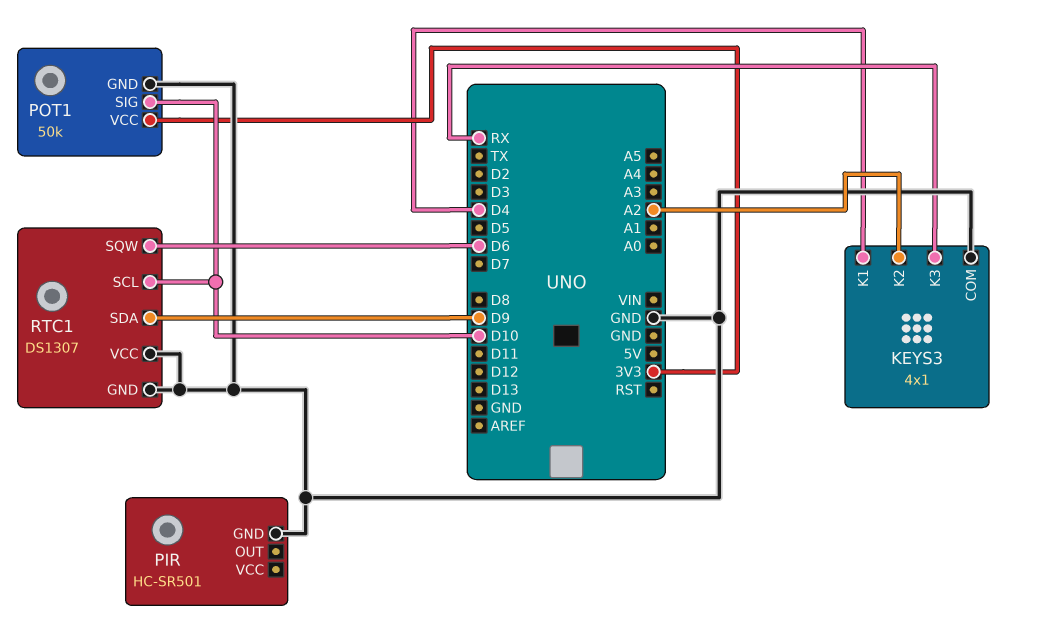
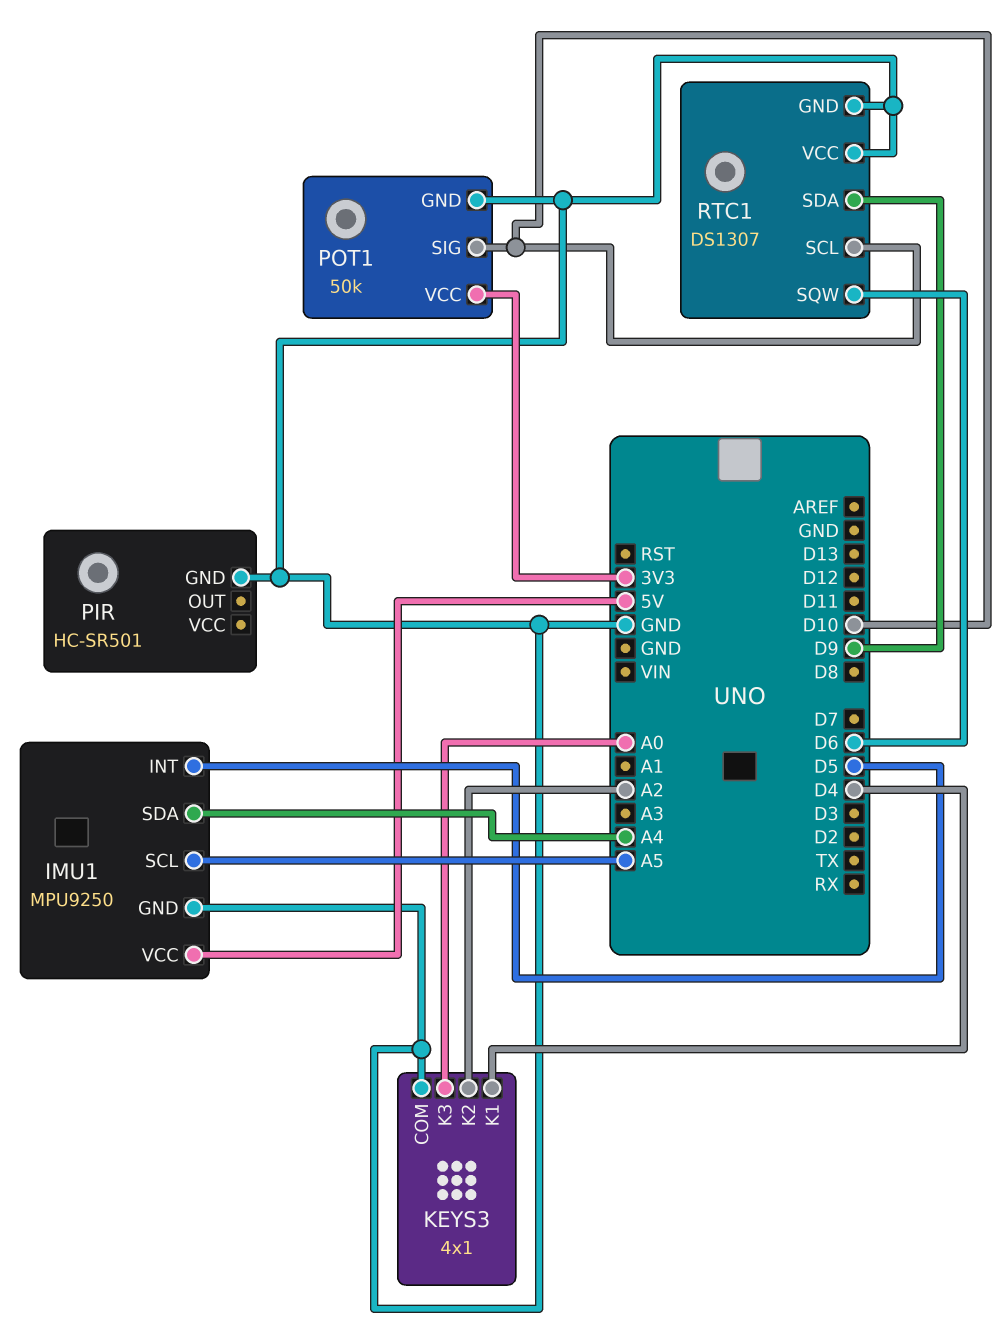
IMU1: none -> MPU9250
IMU1 pin GND: none -> GND
IMU1 pin INT: none -> D5
IMU1 pin SCL: none -> A5
IMU1 pin SDA: none -> A4
IMU1 pin VCC: none -> 5V
KEYS3 pin K3: RX -> A0

